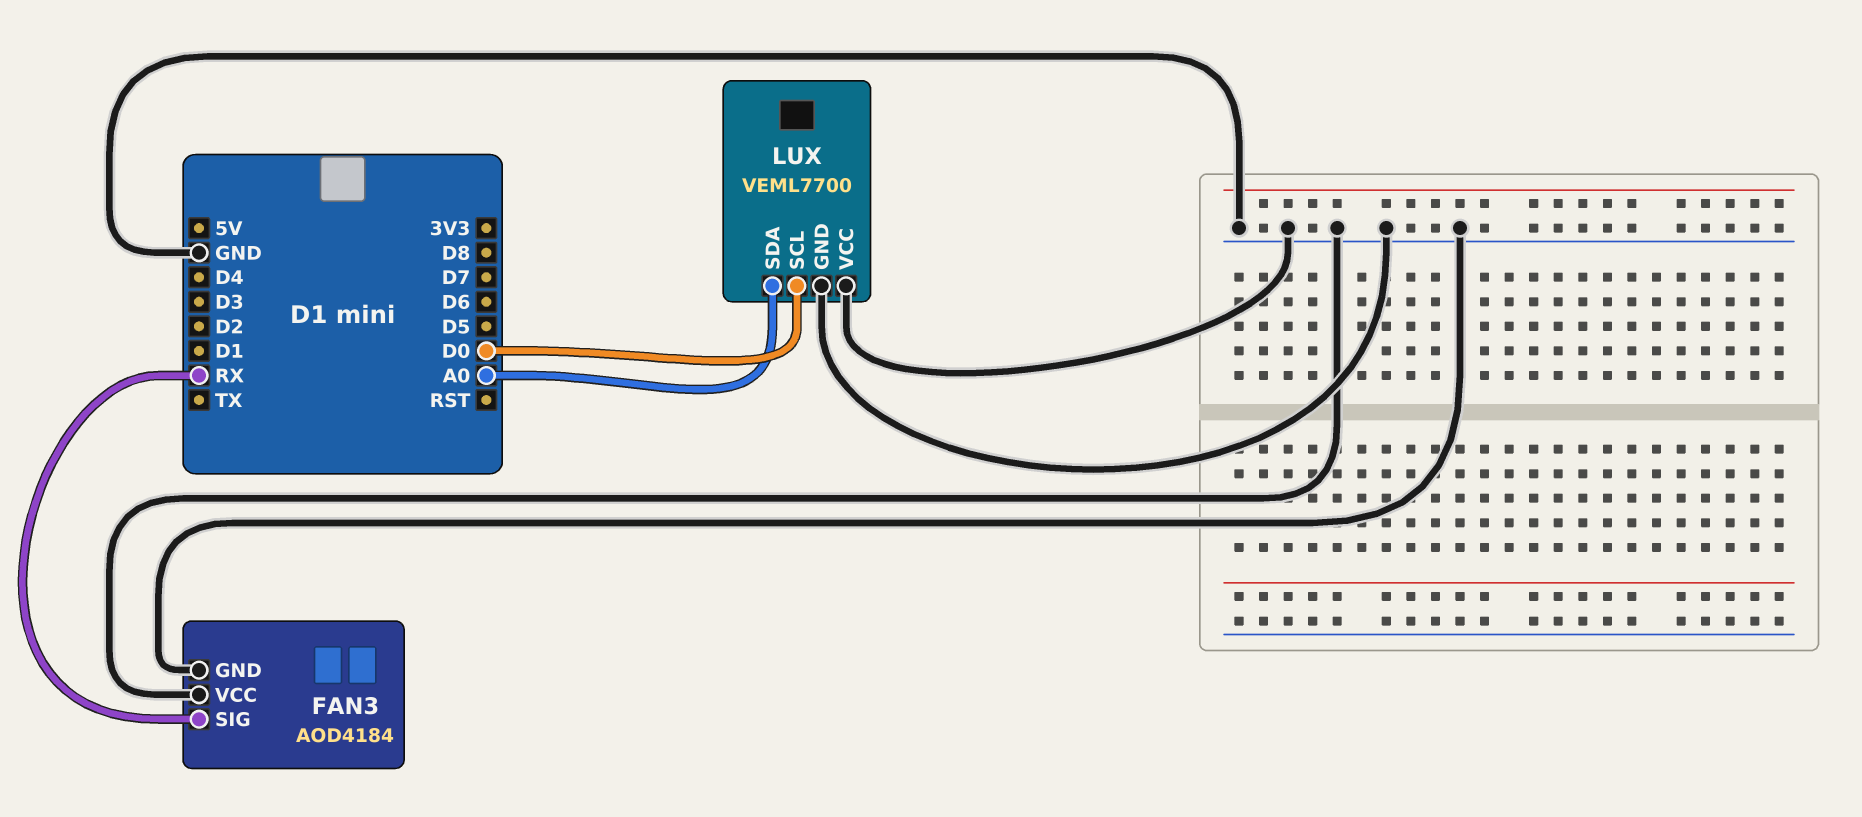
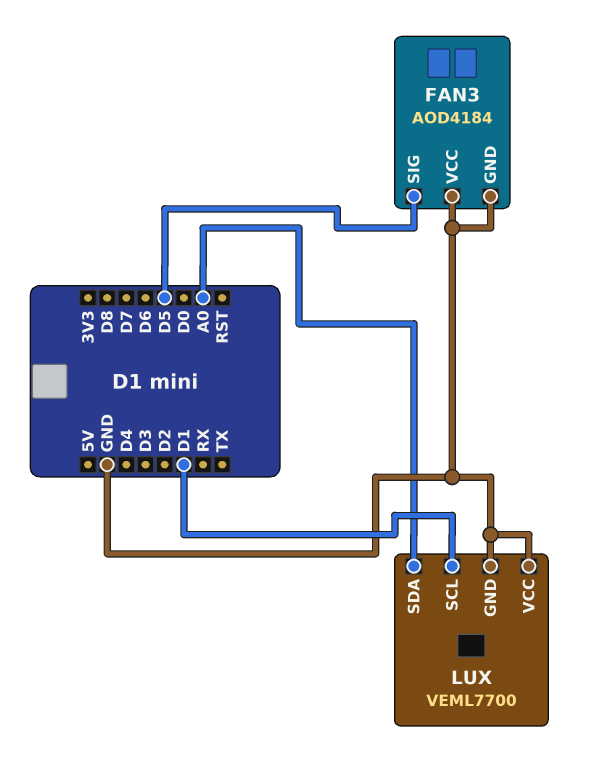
FAN3 pin SIG: RX -> D5
LUX pin SCL: D0 -> D1

